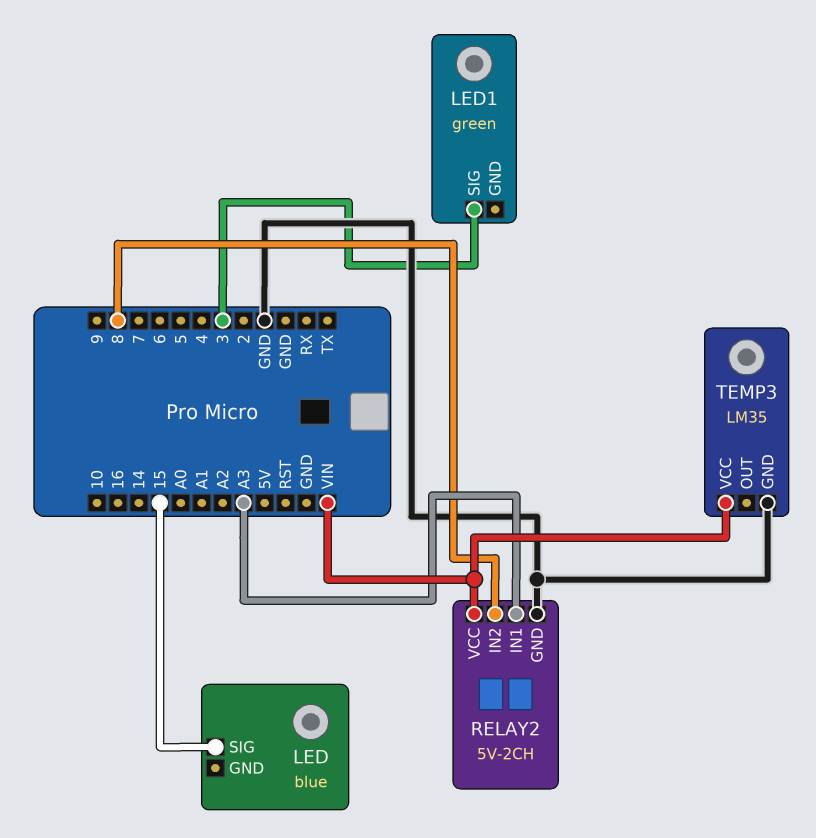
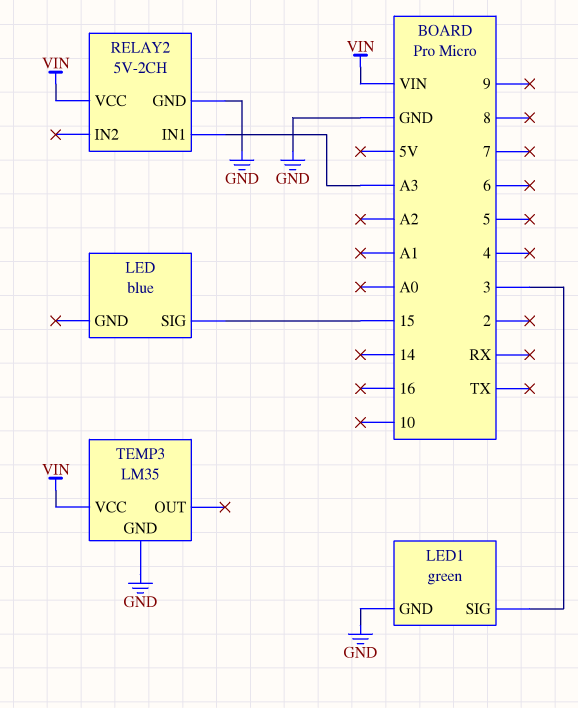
LED1 pin GND: none -> GND
RELAY2 pin IN2: 8 -> none

